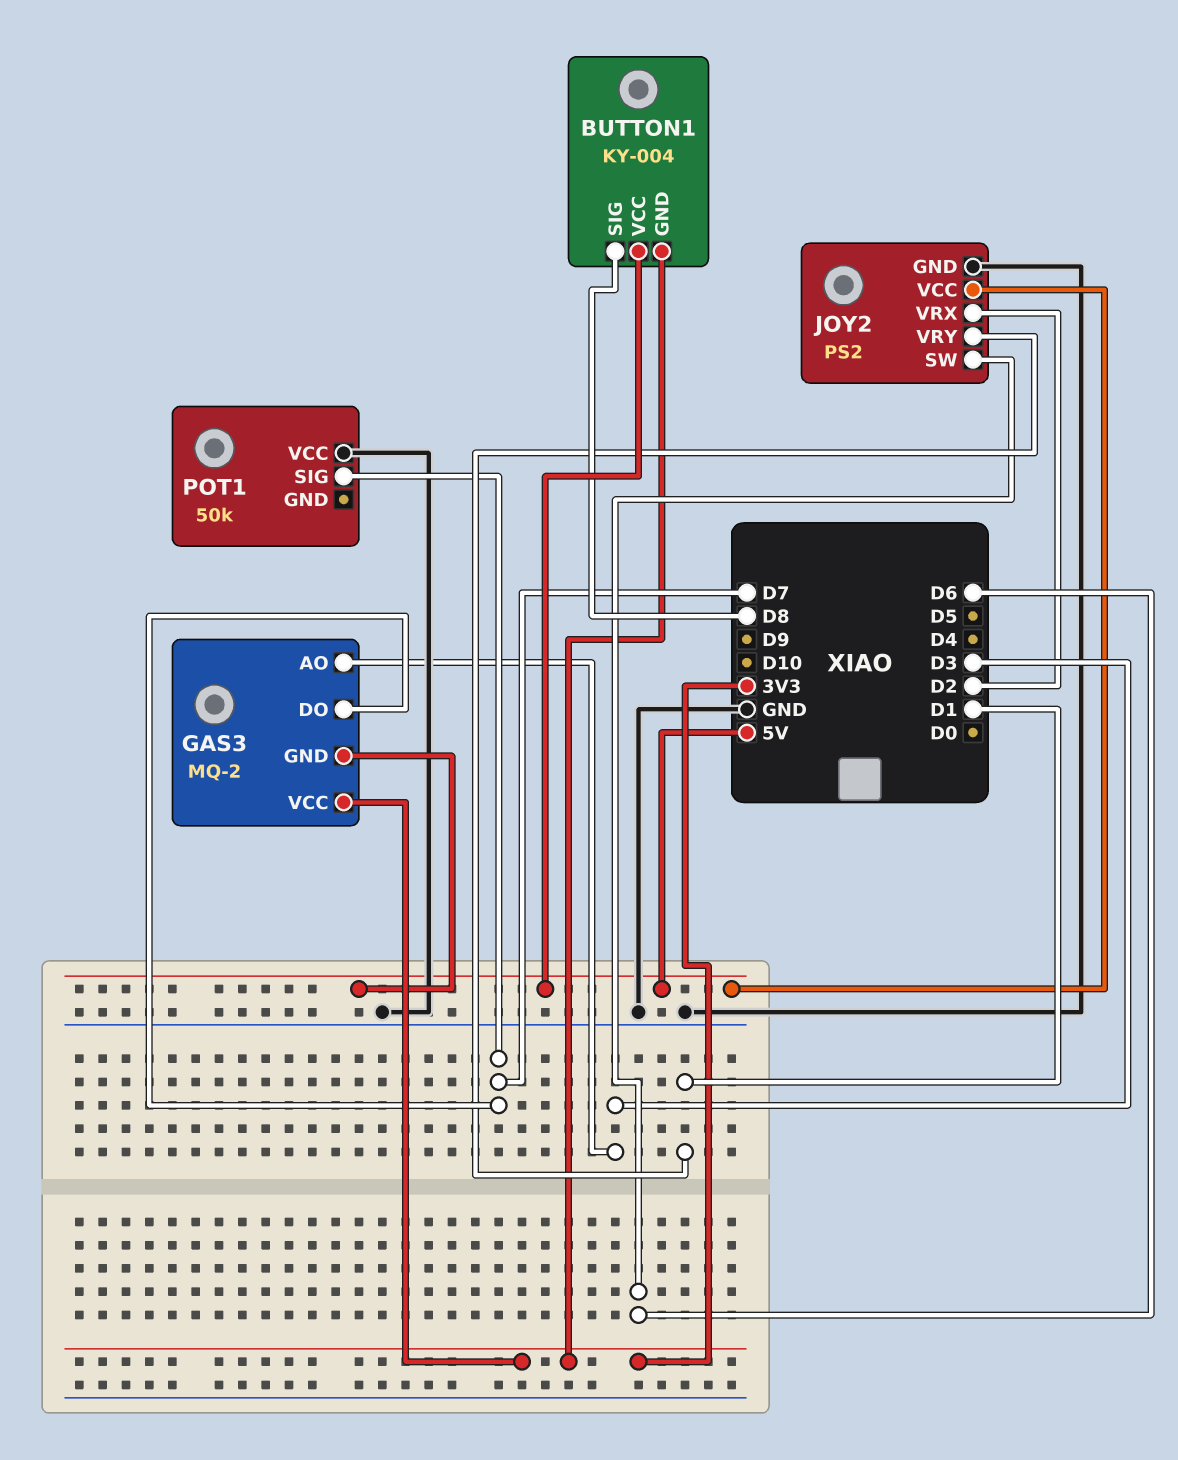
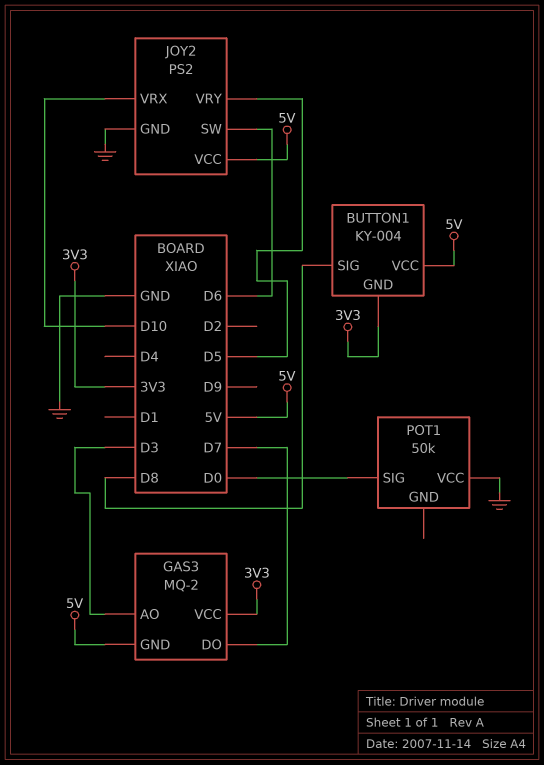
JOY2 pin VRX: D2 -> D10
JOY2 pin VRY: D1 -> D5
POT1 pin SIG: D7 -> D0

